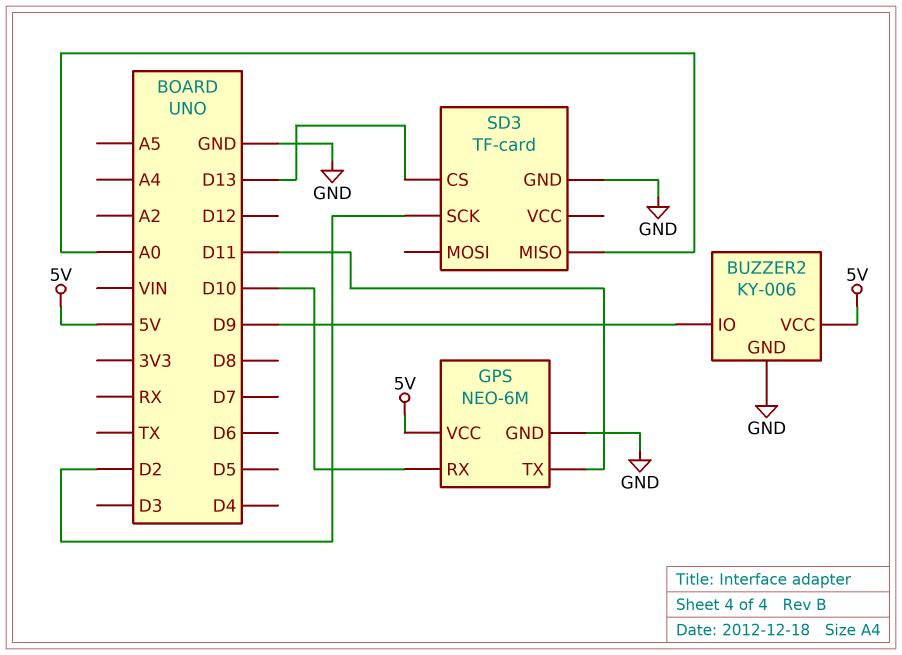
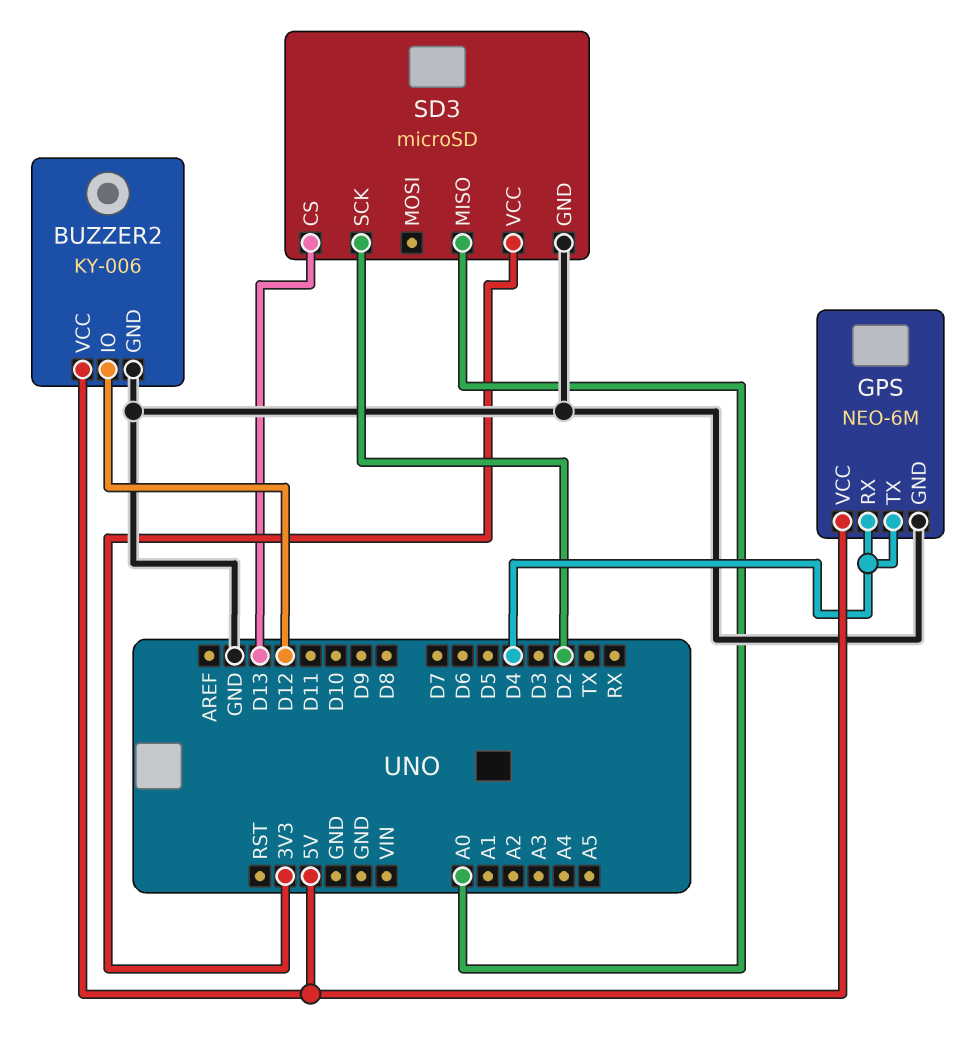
BUZZER2 pin IO: D9 -> D12
GPS pin RX: D10 -> D4
GPS pin TX: D11 -> D4
SD3: TF-card -> microSD
SD3 pin VCC: none -> 3V3

